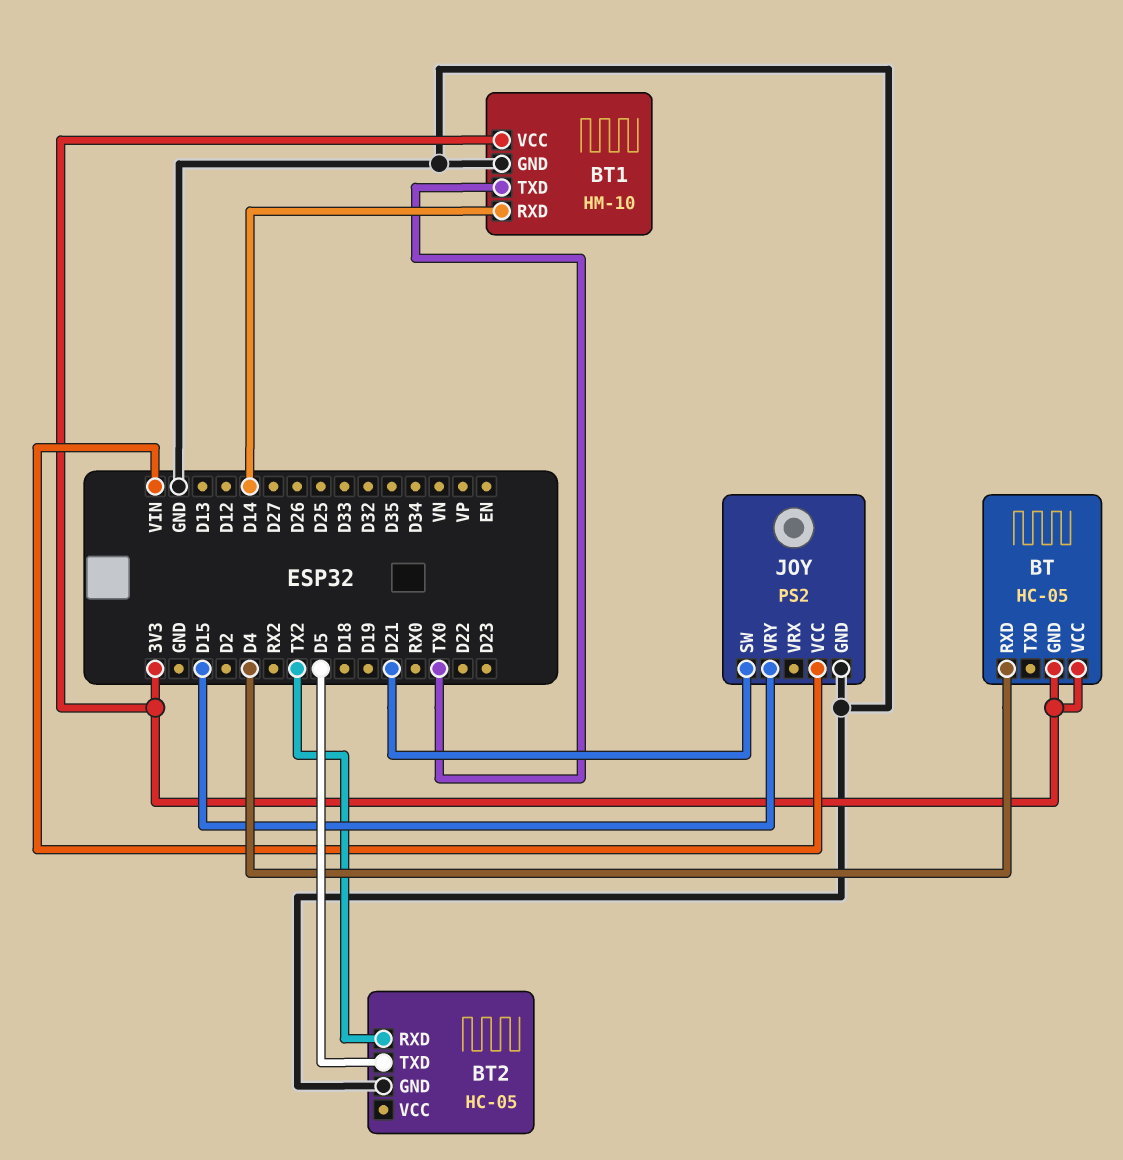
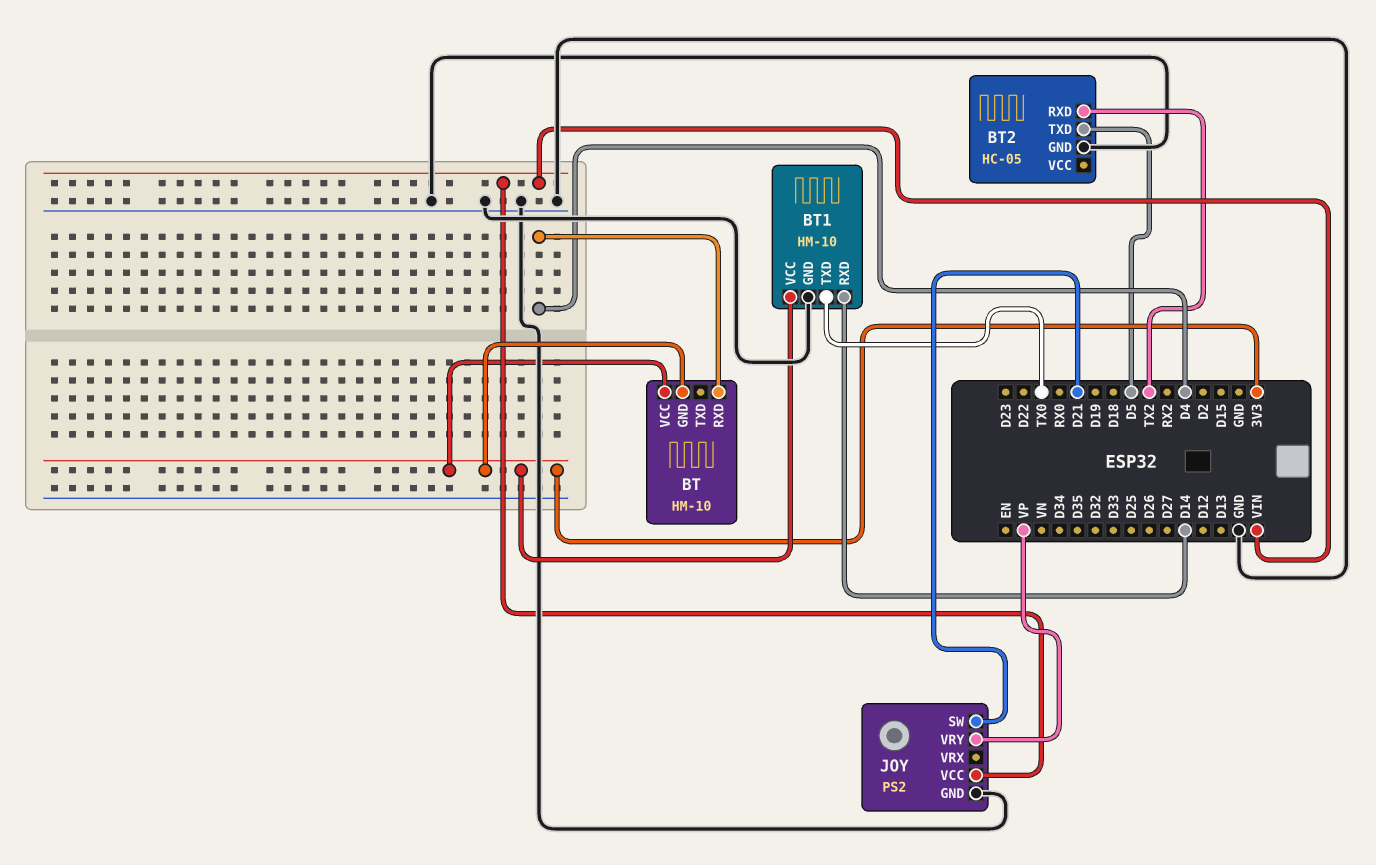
BT: HC-05 -> HM-10
JOY pin VRY: D15 -> VP

